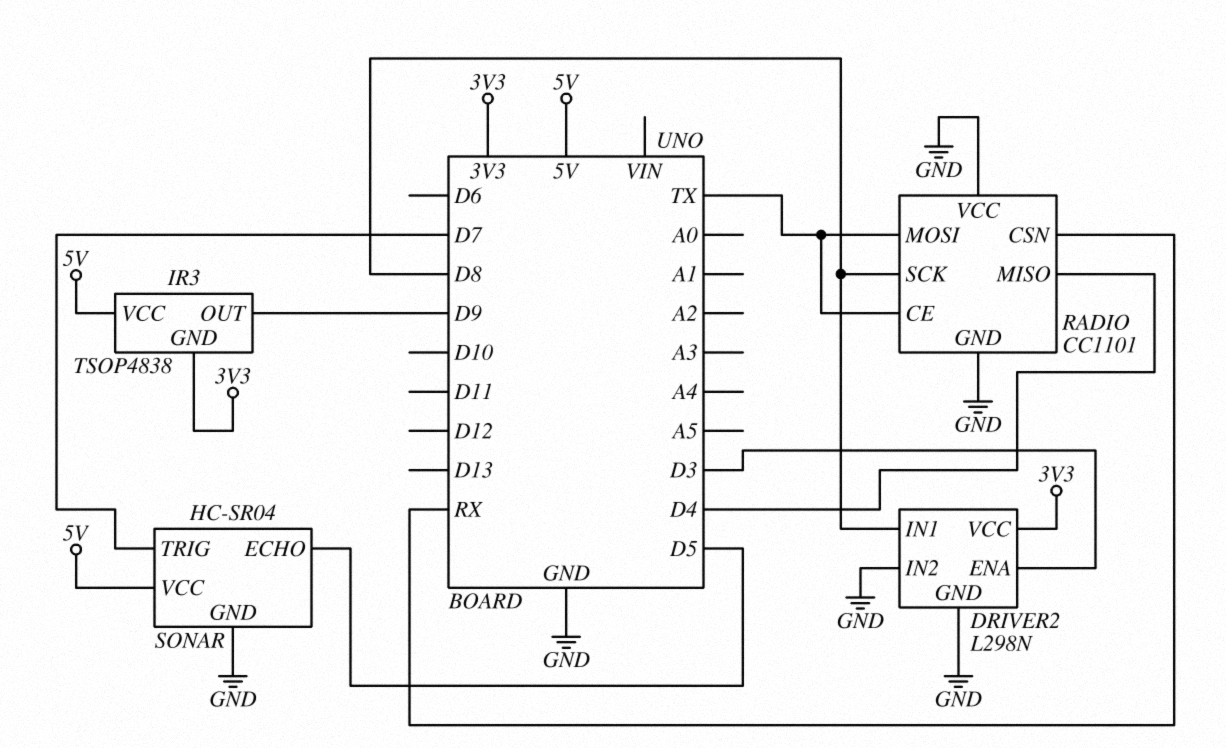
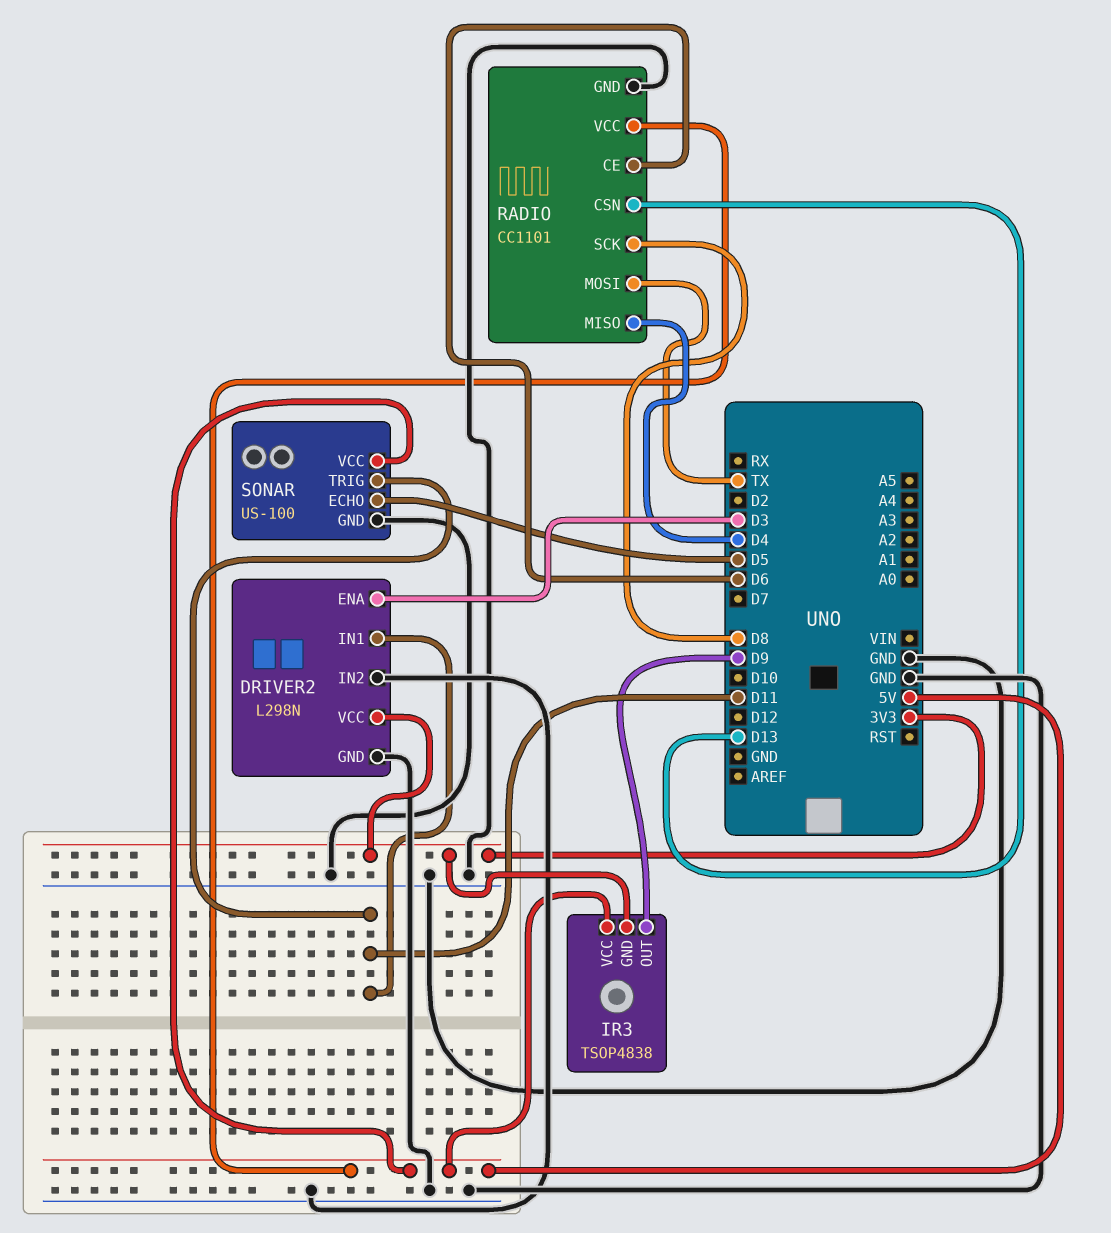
DRIVER2 pin IN1: D8 -> D11
RADIO pin CE: TX -> D6
RADIO pin CSN: RX -> D13
RADIO pin VCC: GND -> 5V
SONAR: HC-SR04 -> US-100
SONAR pin TRIG: D7 -> D11

